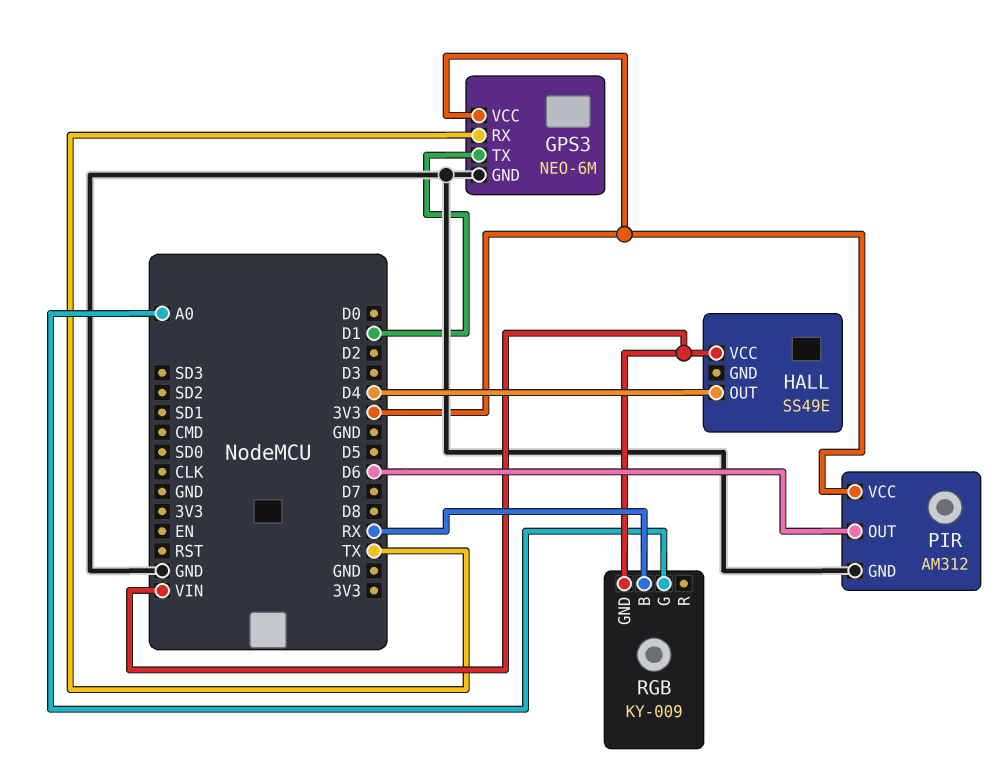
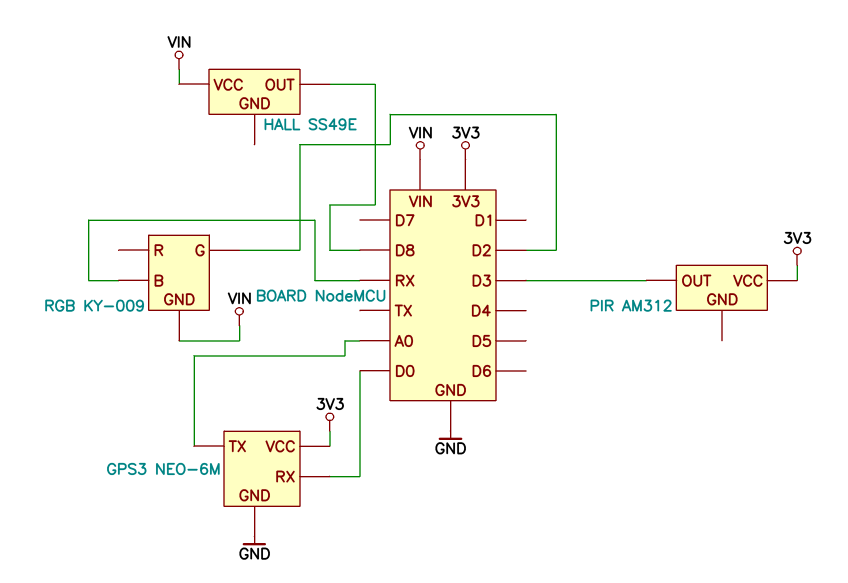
GPS3 pin RX: TX -> D0
GPS3 pin TX: D1 -> A0
HALL pin OUT: D4 -> D8
PIR pin GND: GND -> none
PIR pin OUT: D6 -> D3
RGB pin G: A0 -> D2

